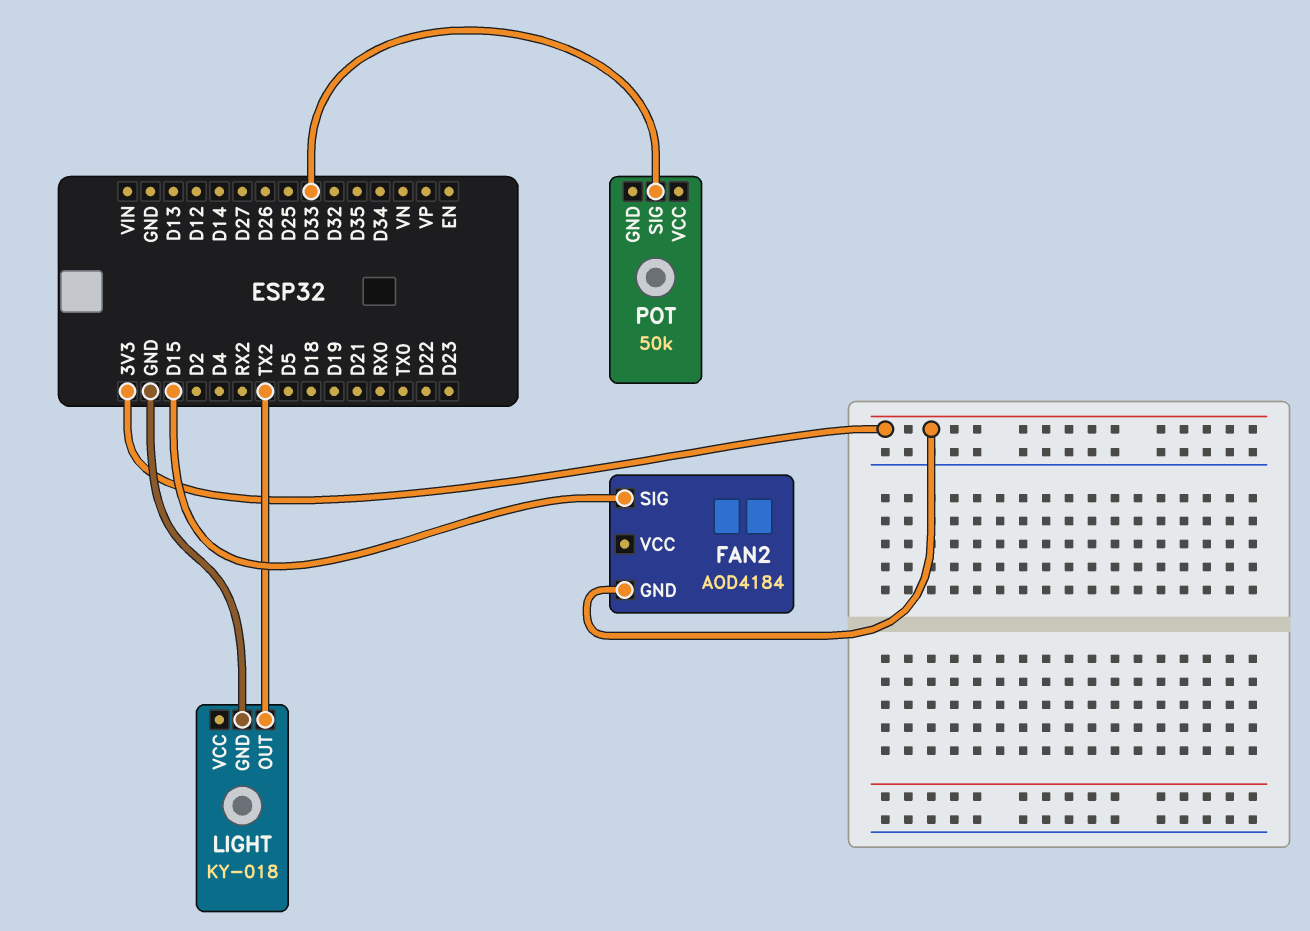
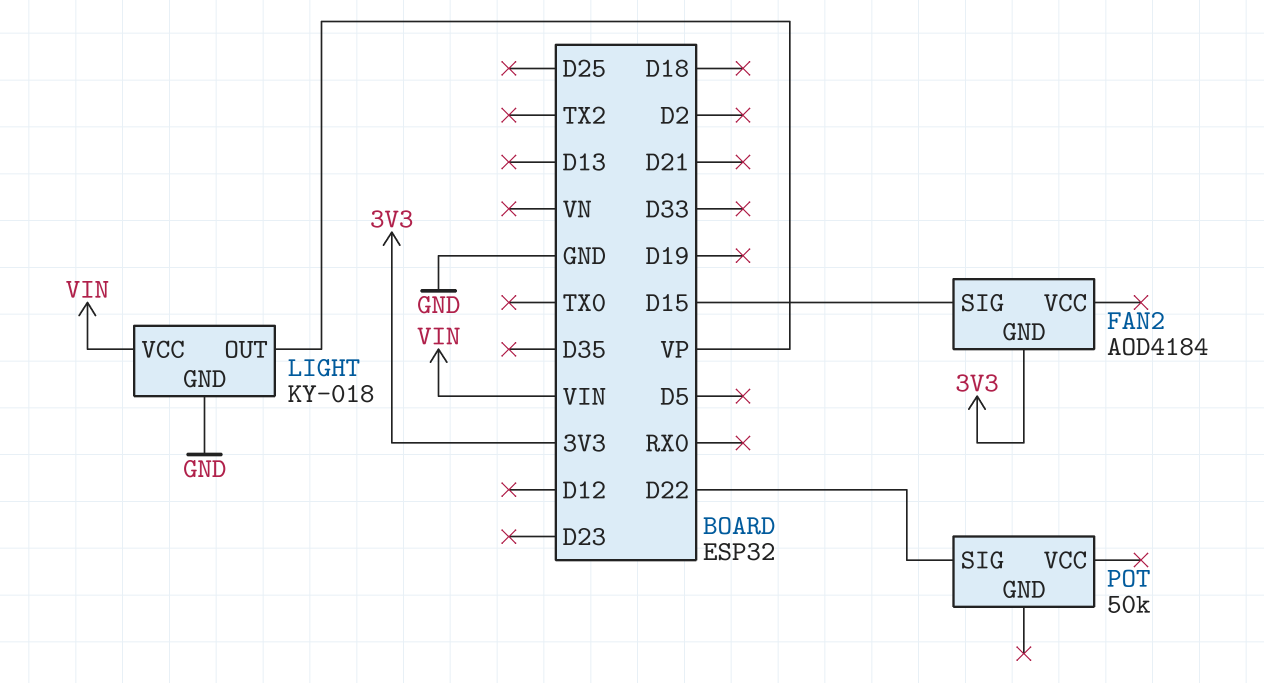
LIGHT pin OUT: TX2 -> VP
LIGHT pin VCC: none -> VIN
POT pin SIG: D33 -> D22

